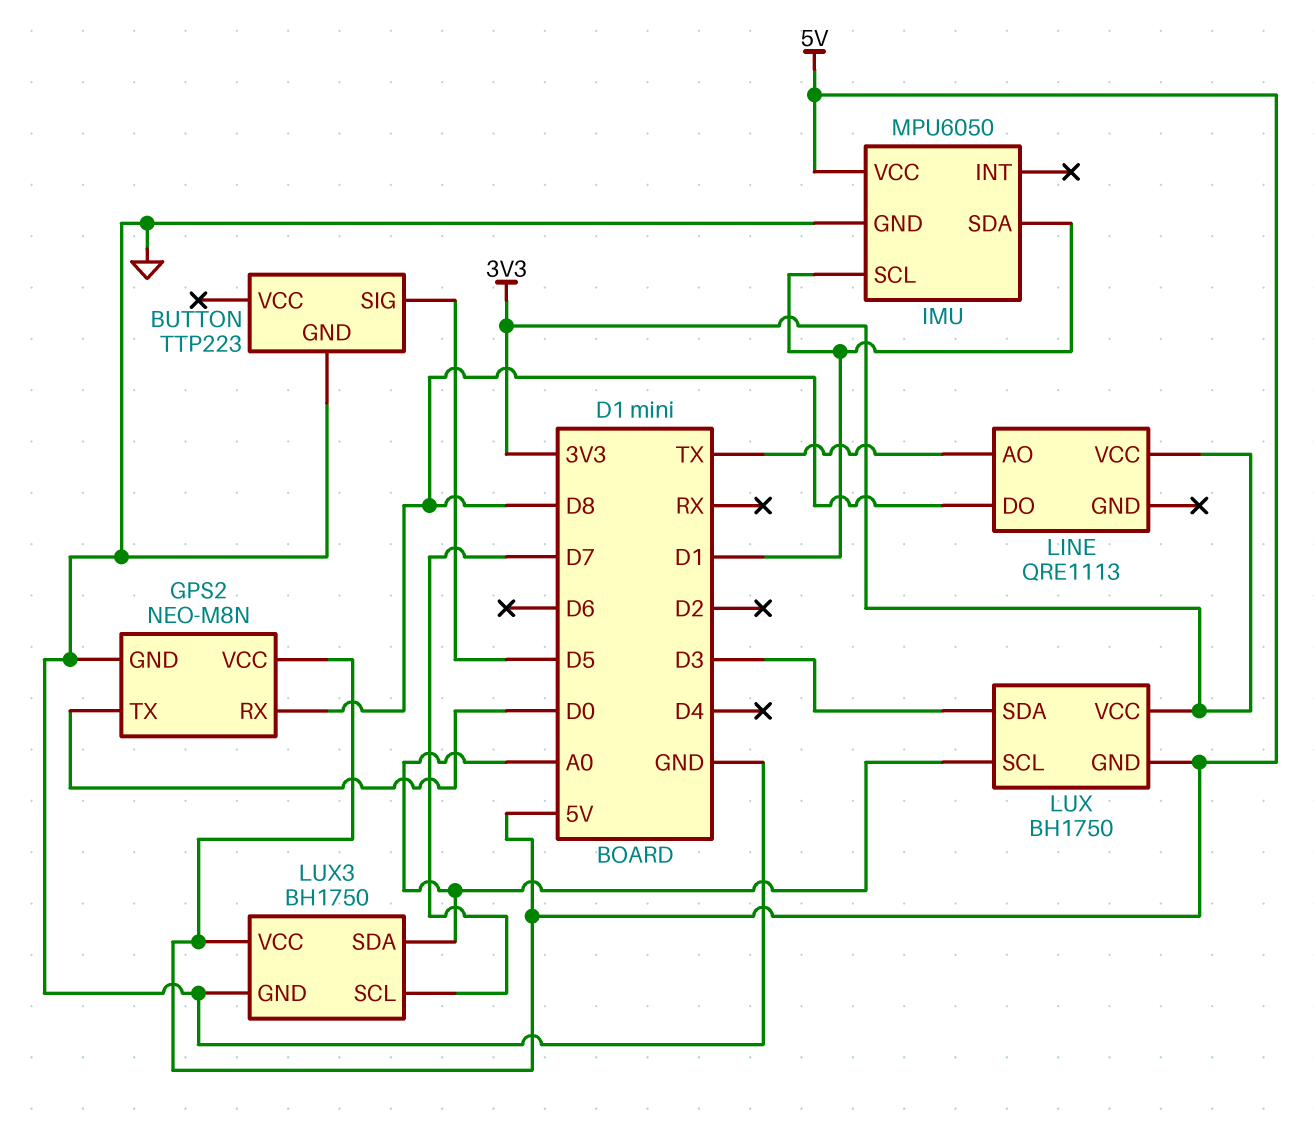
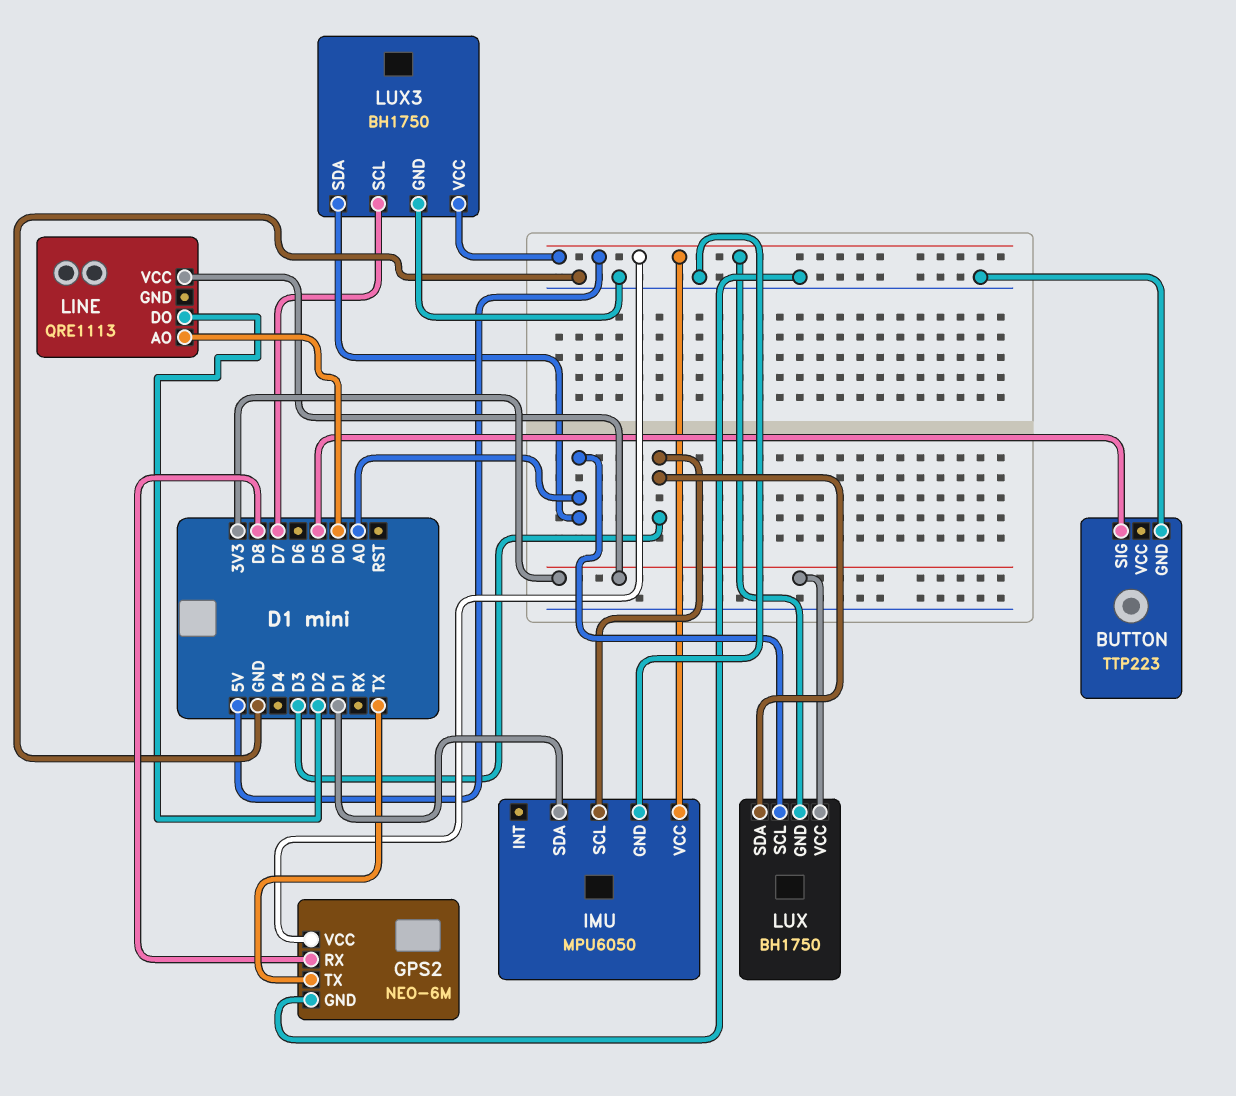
GPS2: NEO-M8N -> NEO-6M
GPS2 pin TX: D0 -> TX
IMU pin SCL: D1 -> D3
LINE pin AO: TX -> D0
LINE pin DO: D8 -> D2

